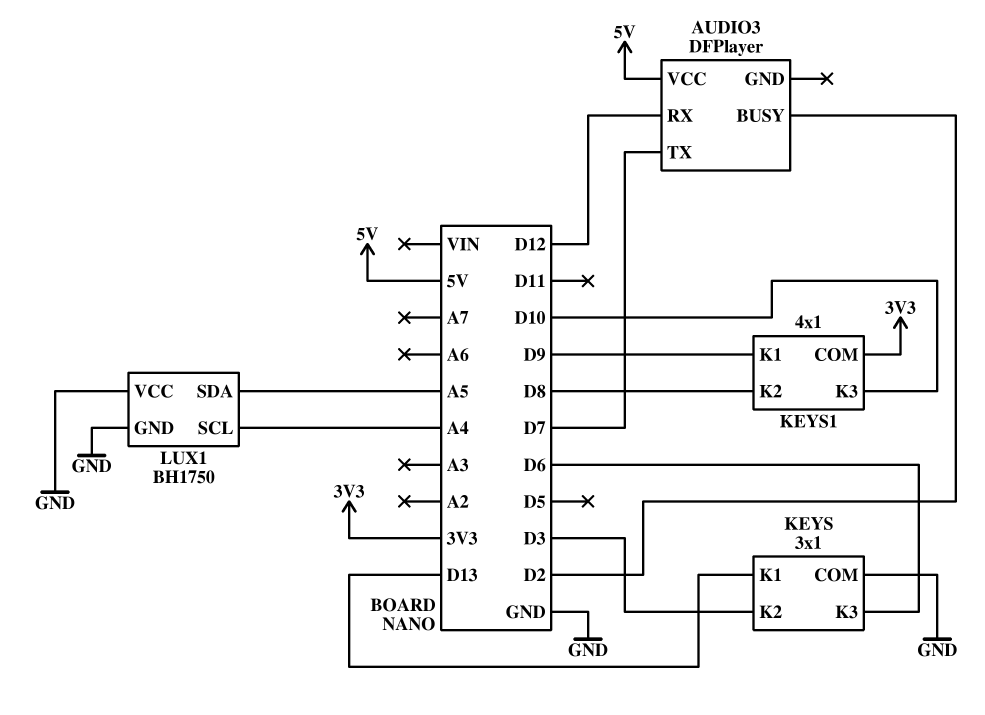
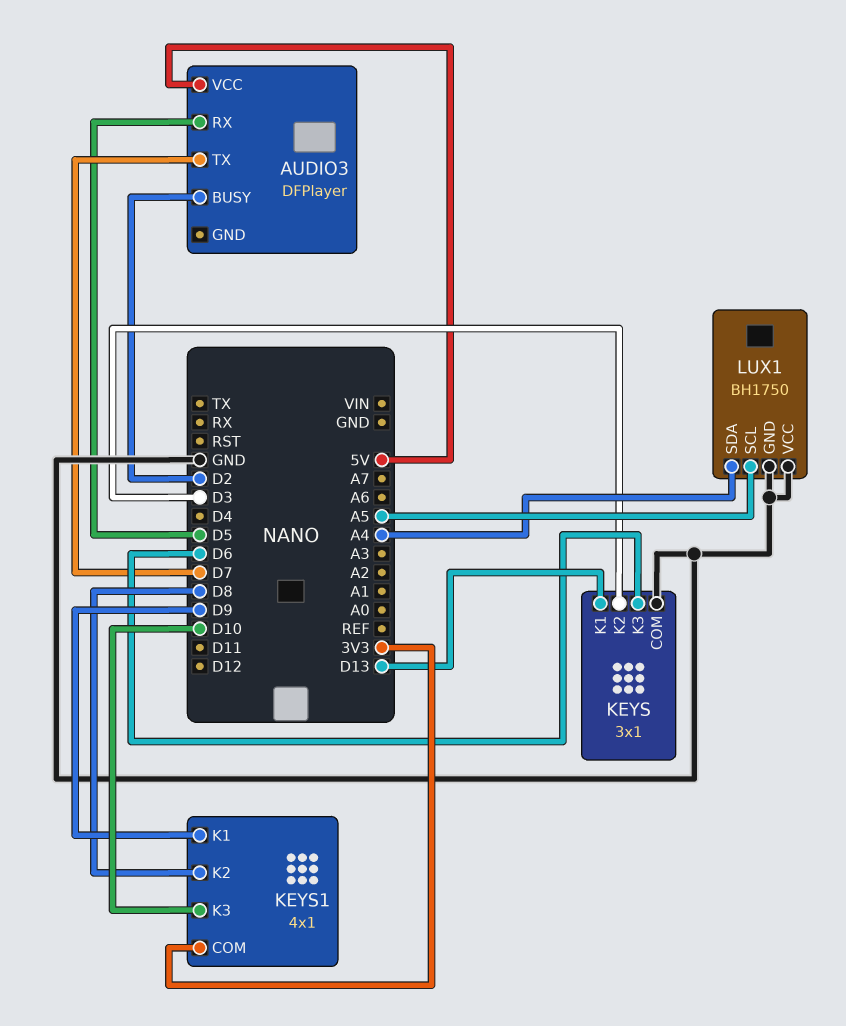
AUDIO3 pin RX: D12 -> D5
LUX1 pin SCL: A4 -> A5
LUX1 pin SDA: A5 -> A4

